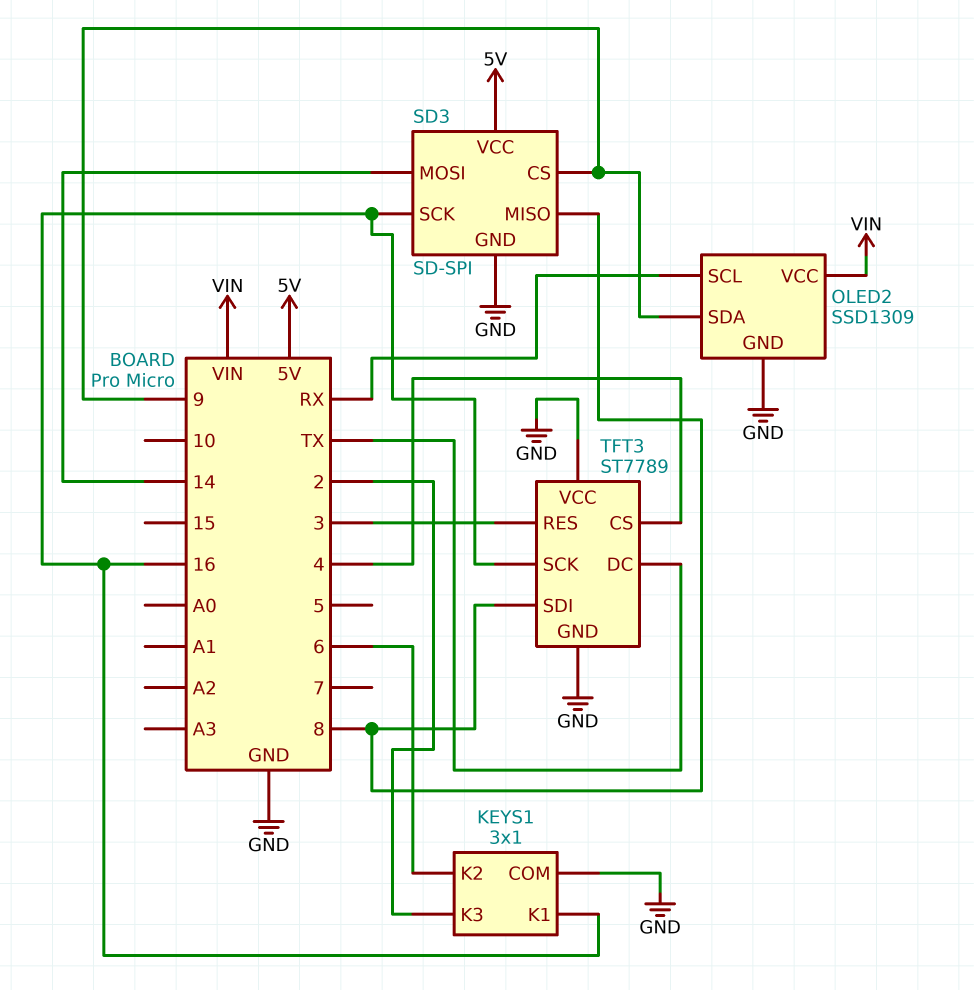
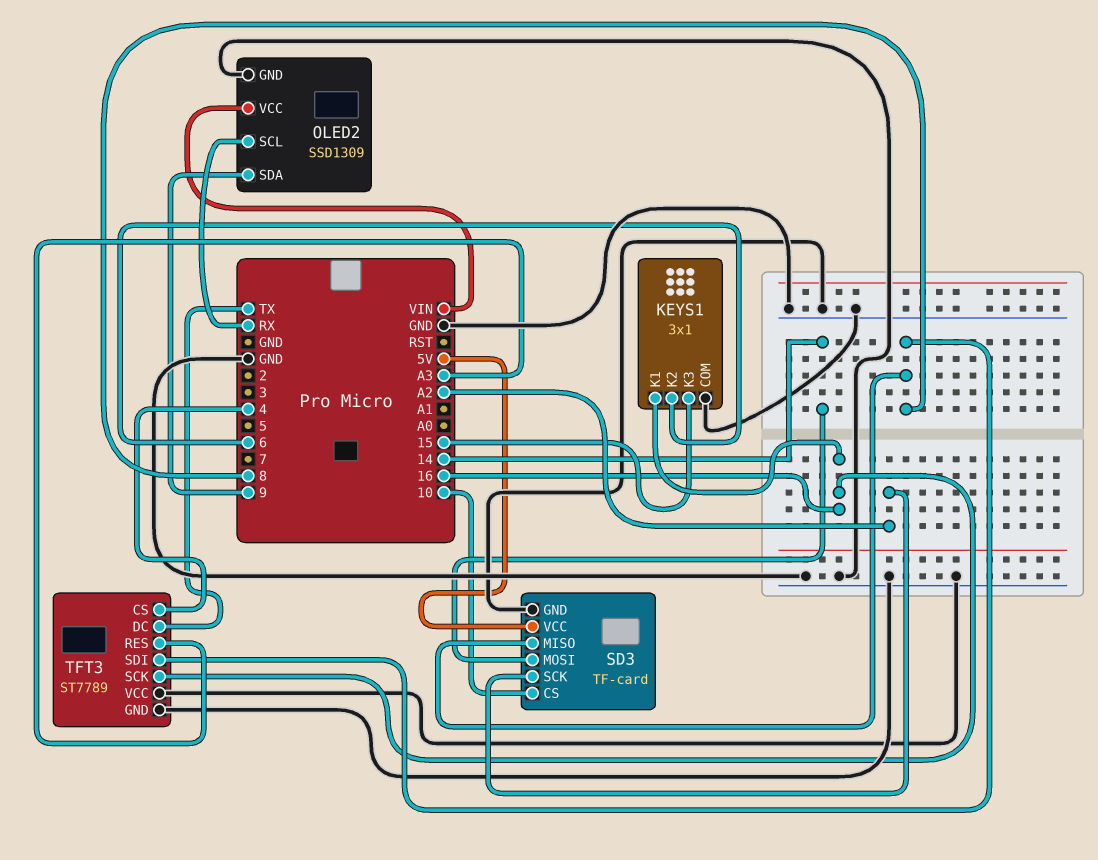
KEYS1 pin K3: 2 -> 15
SD3: SD-SPI -> TF-card
SD3 pin CS: 9 -> 10
SD3 pin SCK: 16 -> A2
TFT3 pin RES: 3 -> A3

